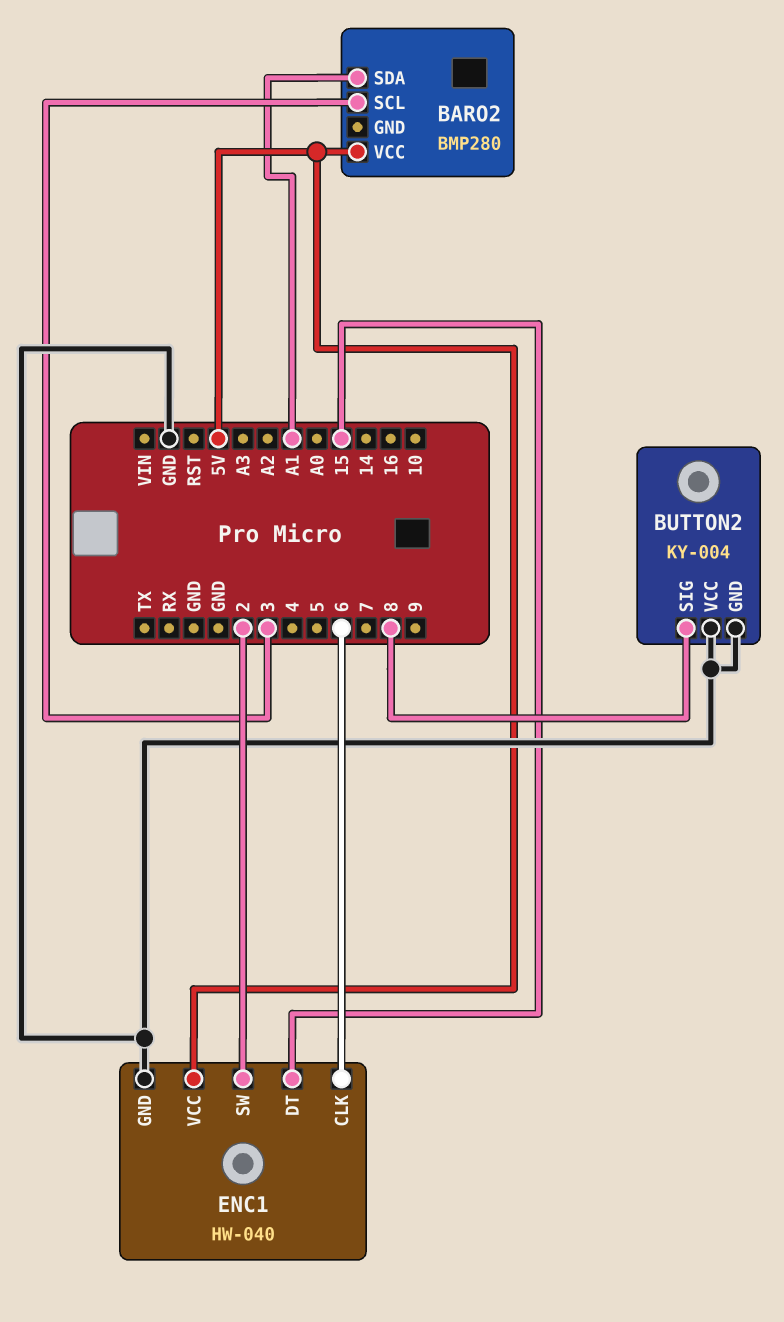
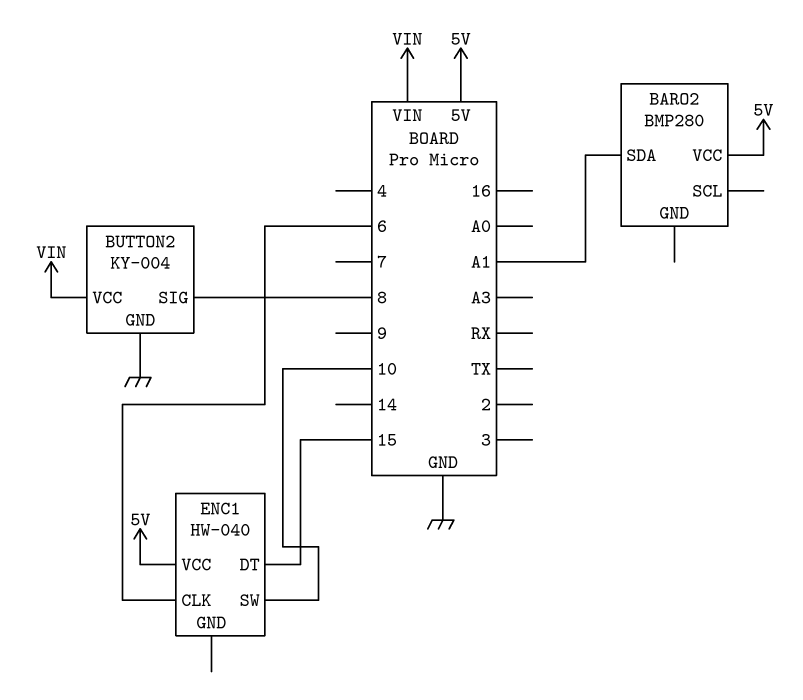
BARO2 pin SCL: 3 -> none
BUTTON2 pin VCC: GND -> VIN
ENC1 pin GND: GND -> none
ENC1 pin SW: 2 -> 10

